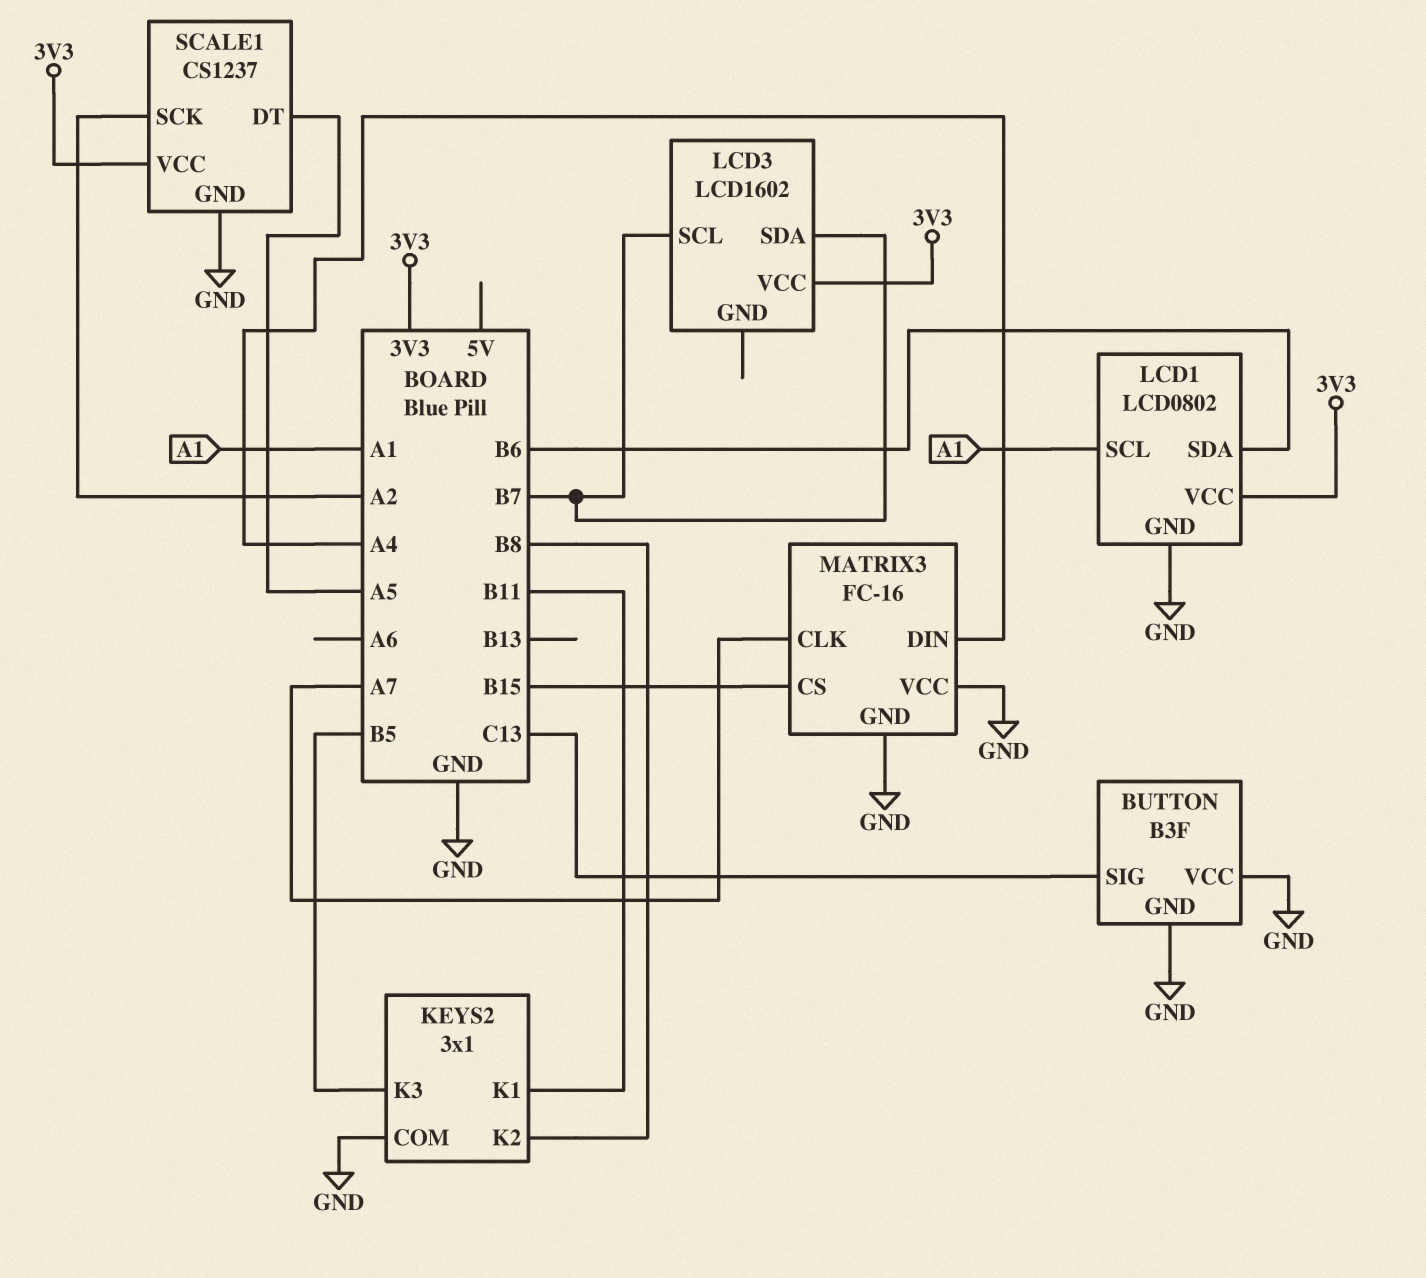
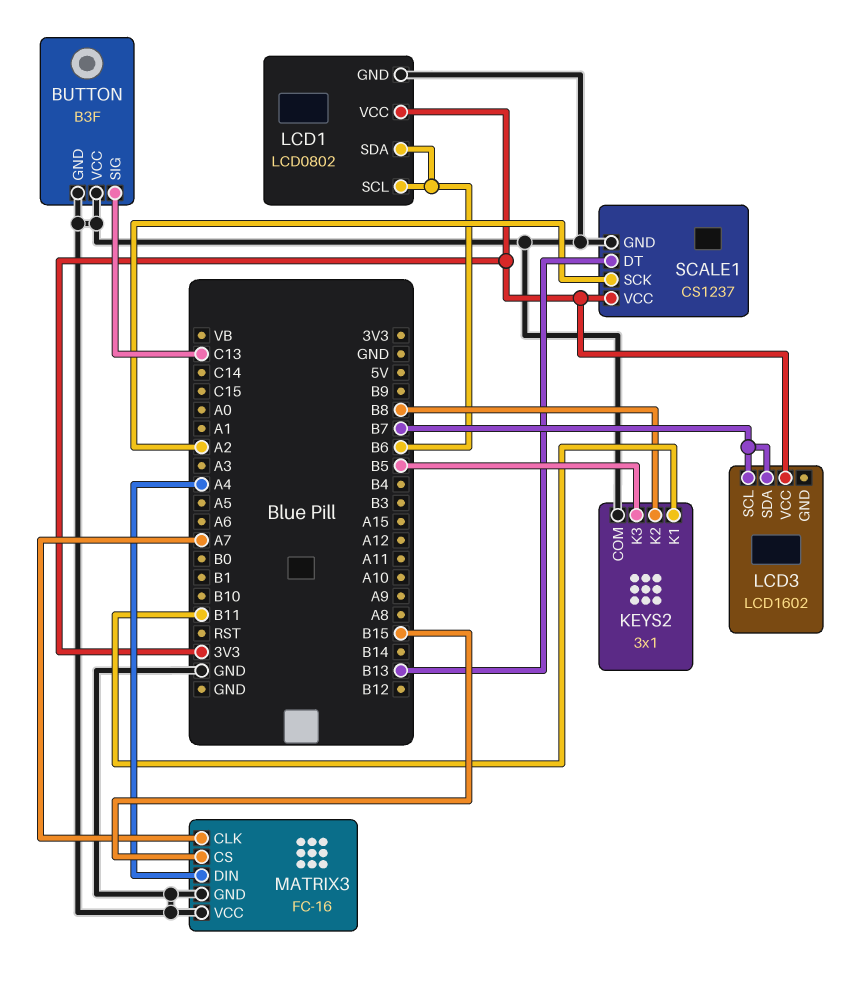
LCD1 pin SCL: A1 -> B6
SCALE1 pin DT: A5 -> B13

